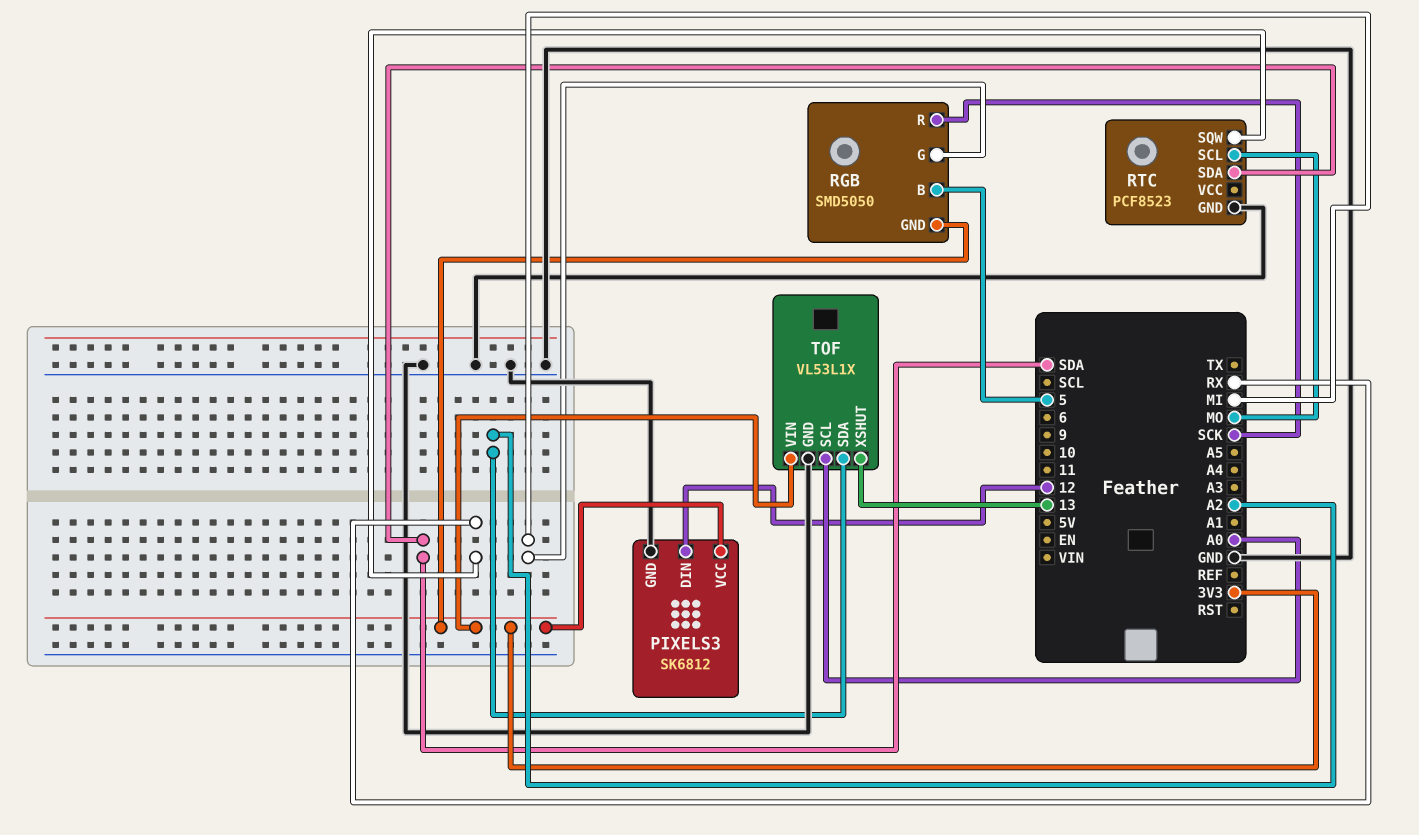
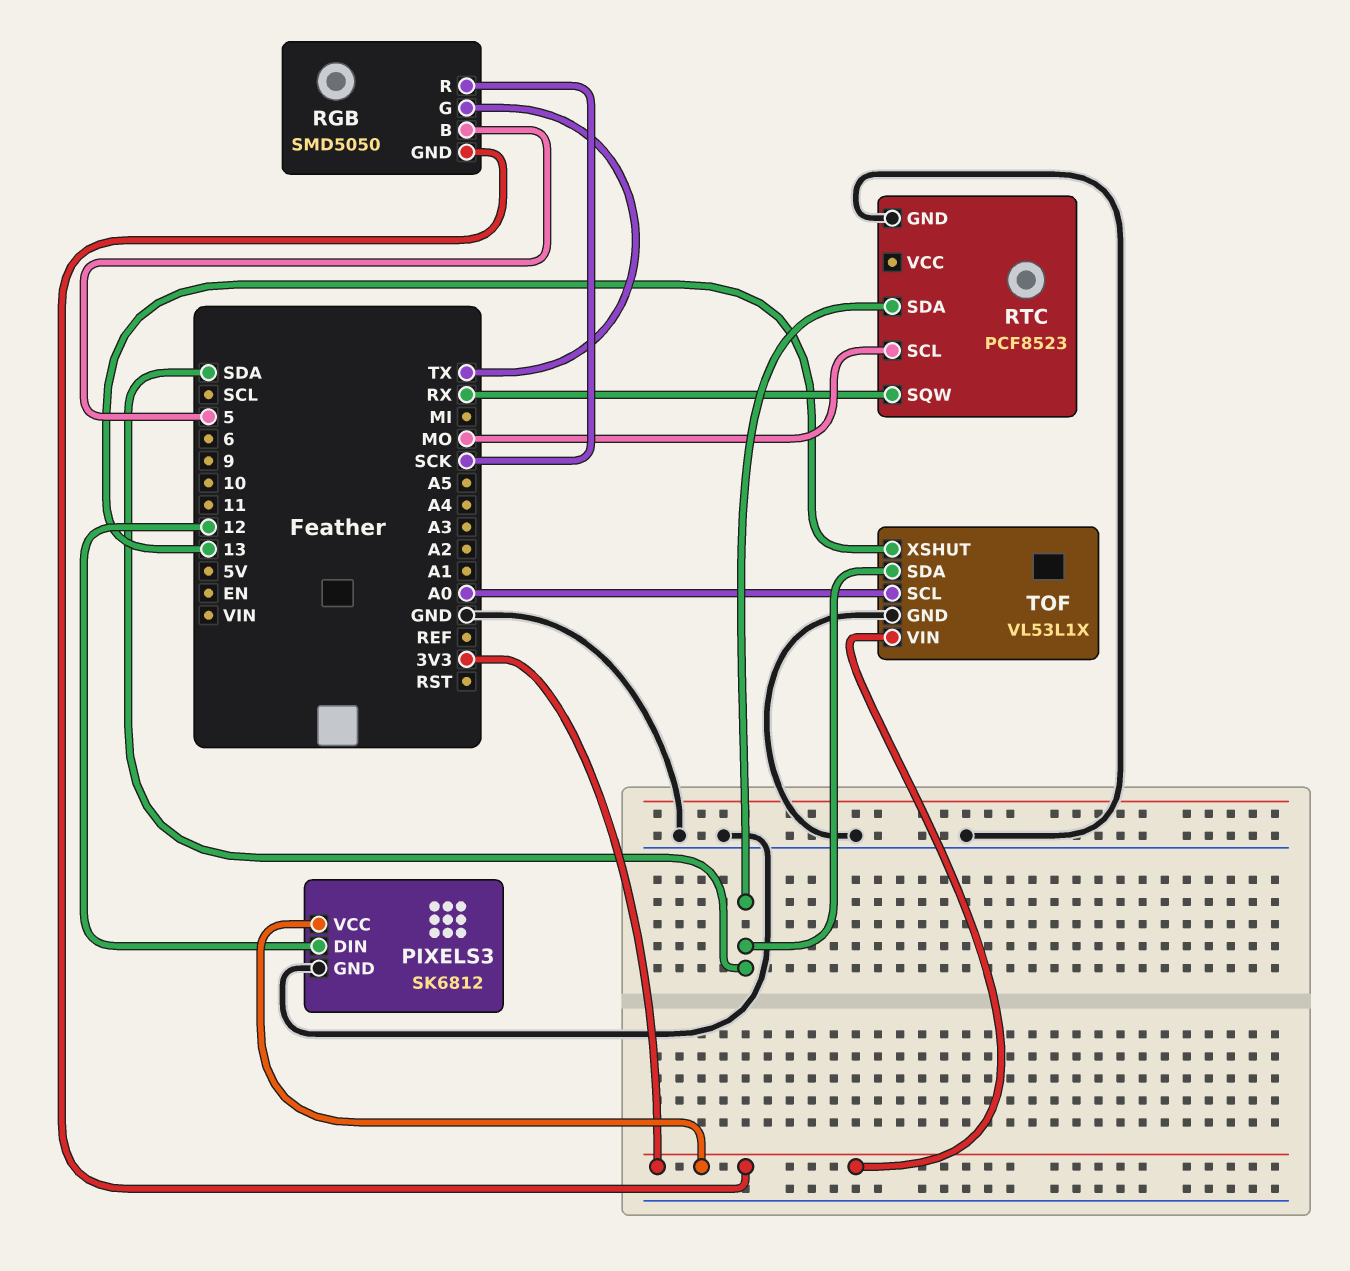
RGB pin G: MI -> TX
TOF pin SDA: A2 -> SDA

